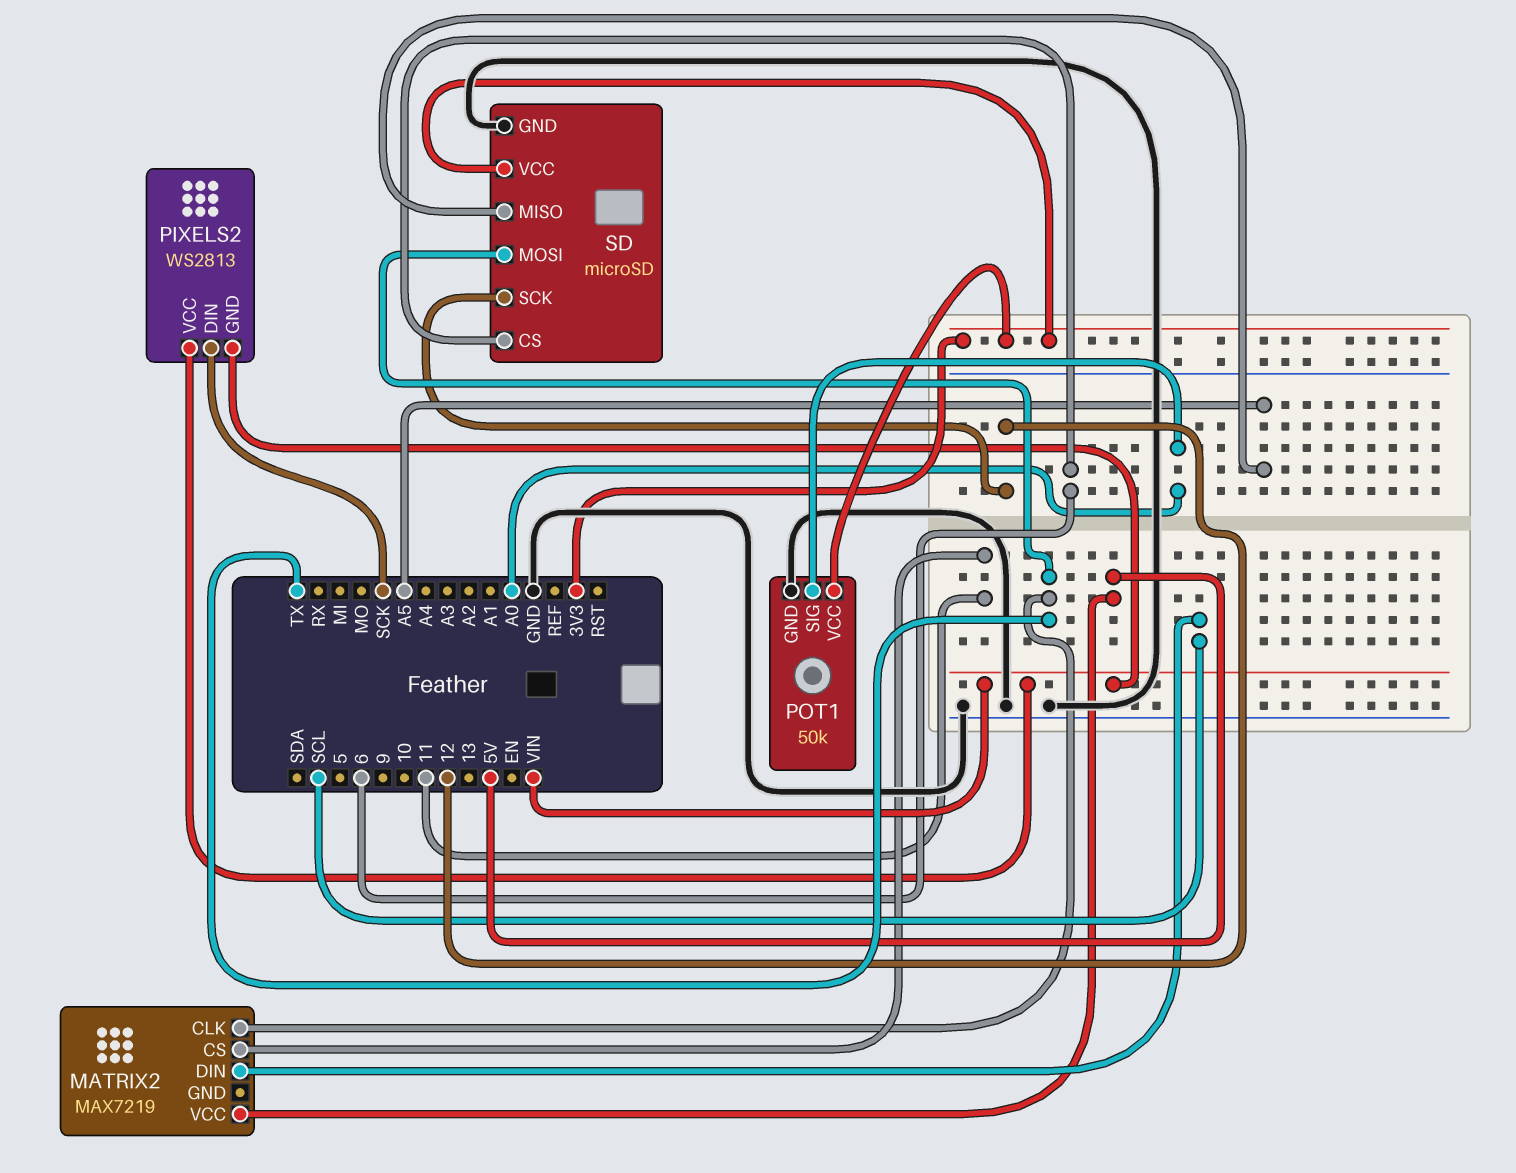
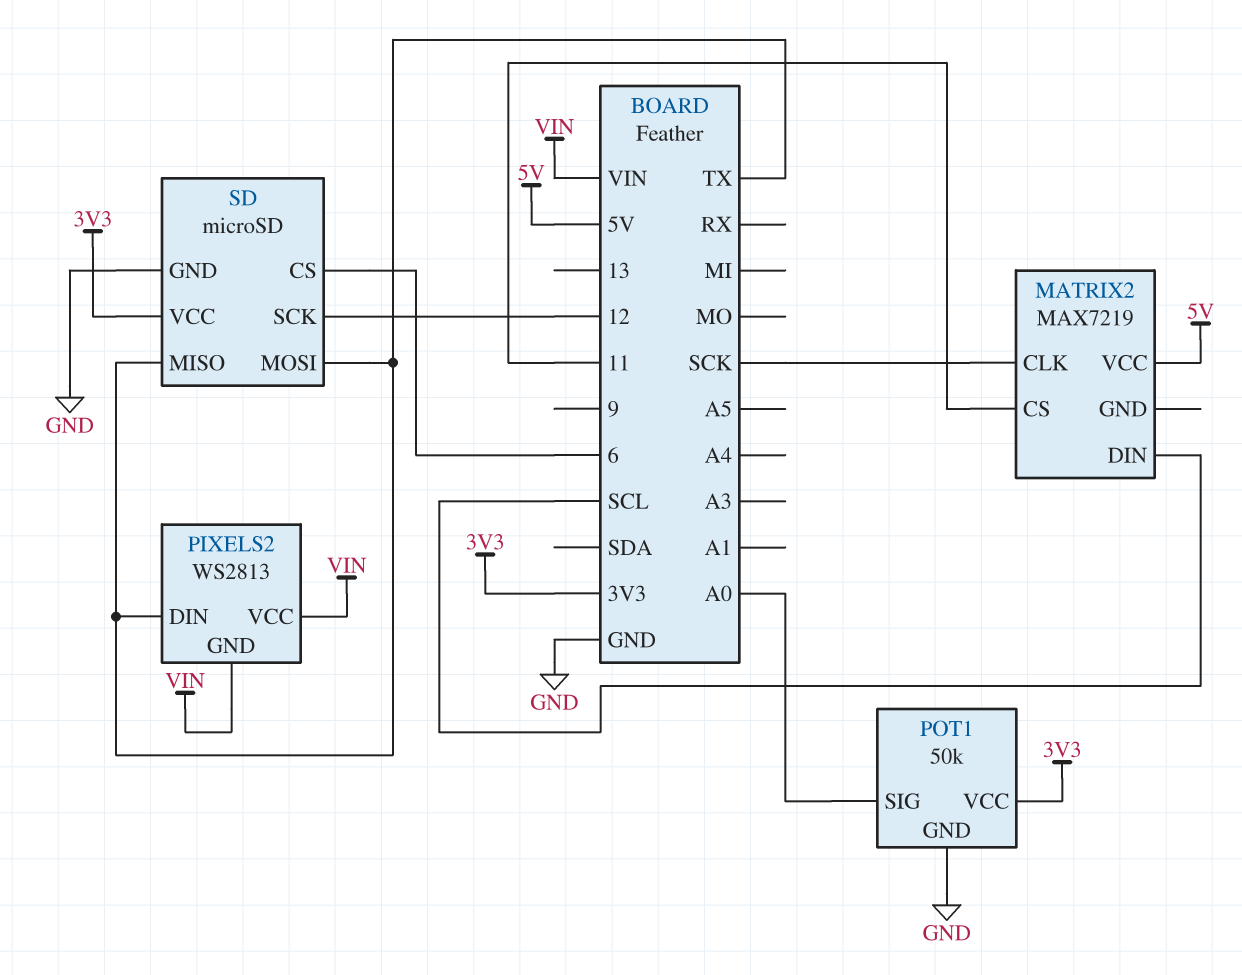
MATRIX2 pin CLK: TX -> SCK
PIXELS2 pin DIN: SCK -> TX
SD pin MISO: A5 -> TX

